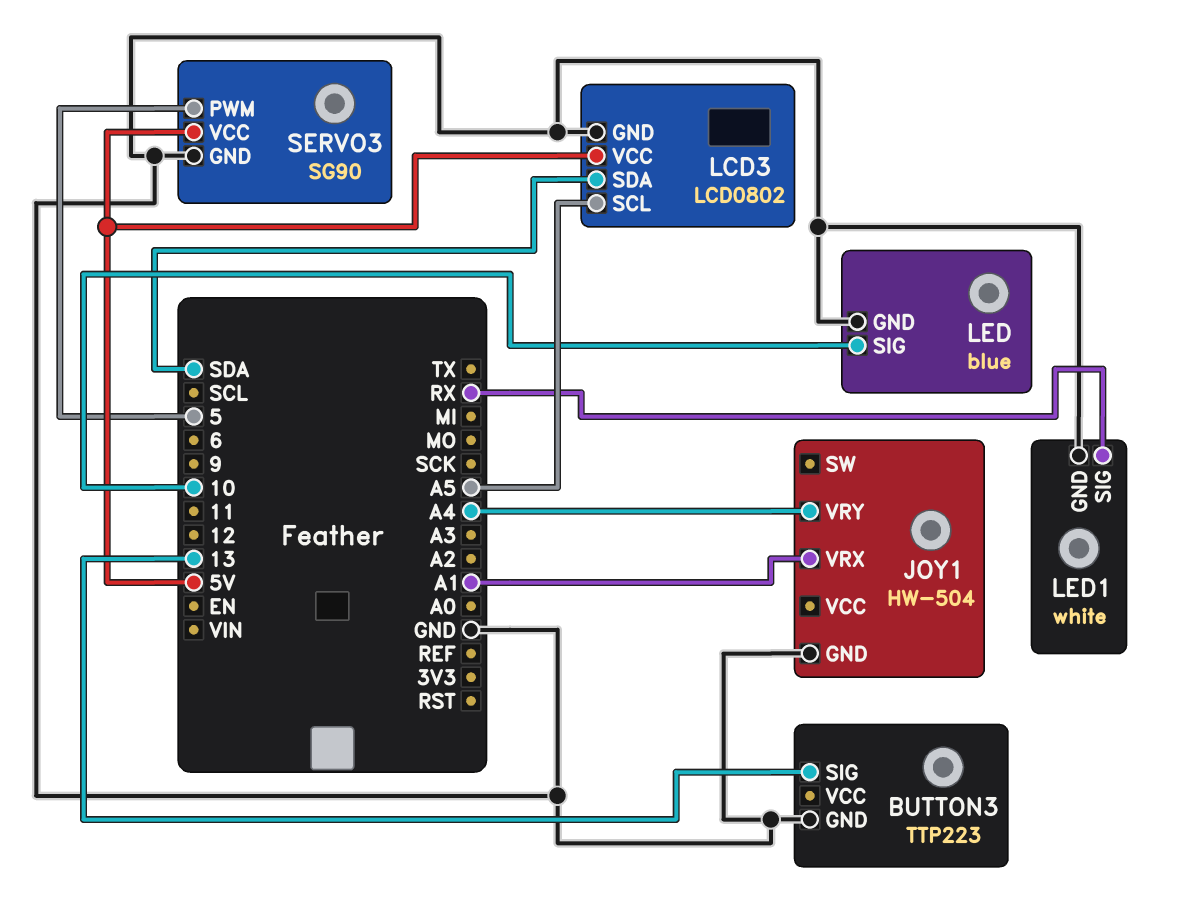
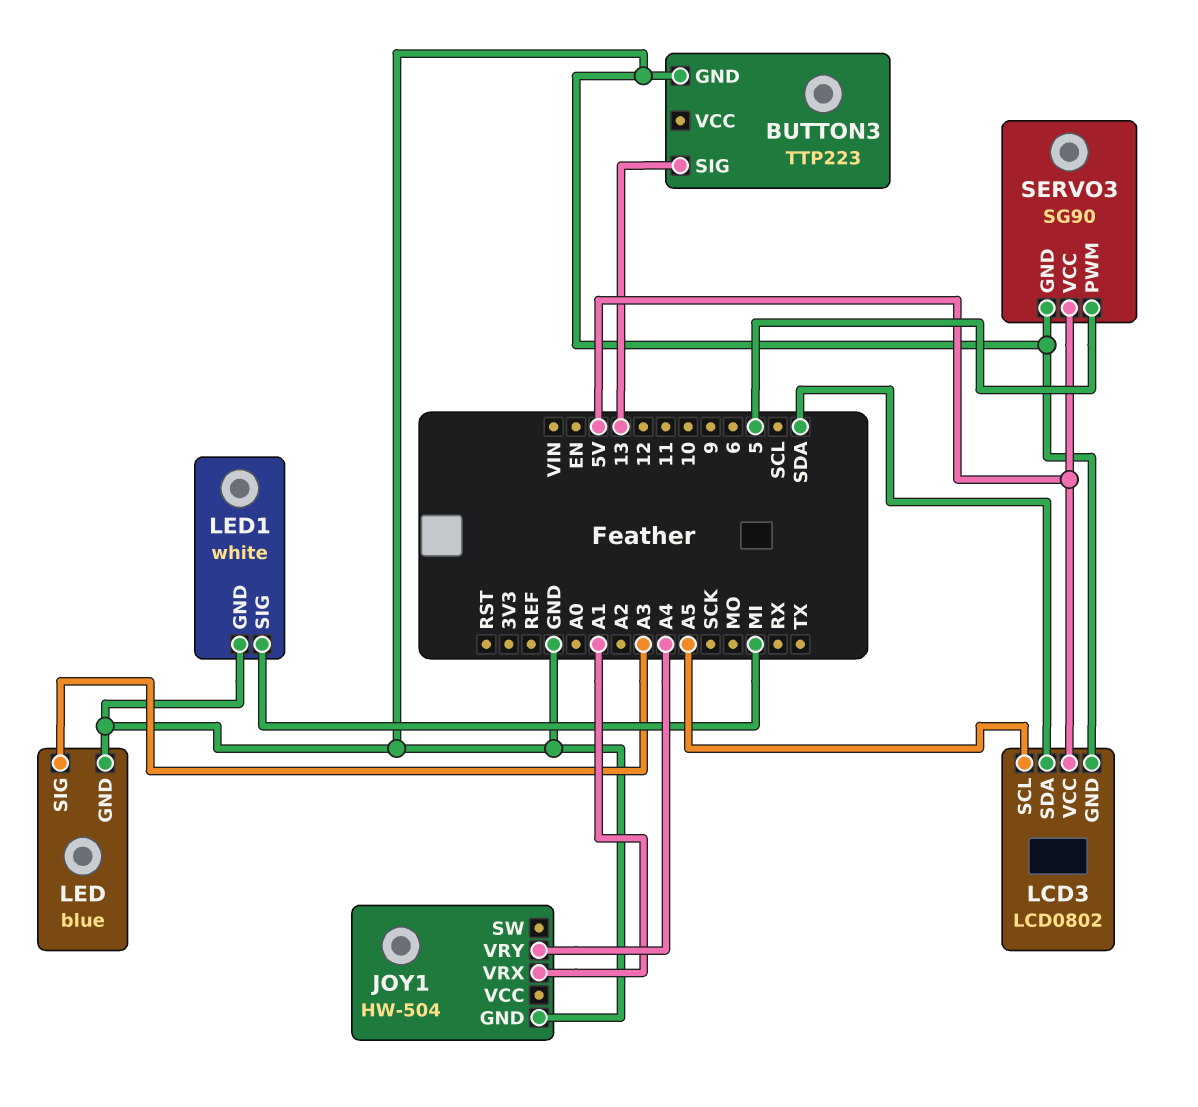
LED pin SIG: 10 -> A3
LED1 pin SIG: RX -> MI

